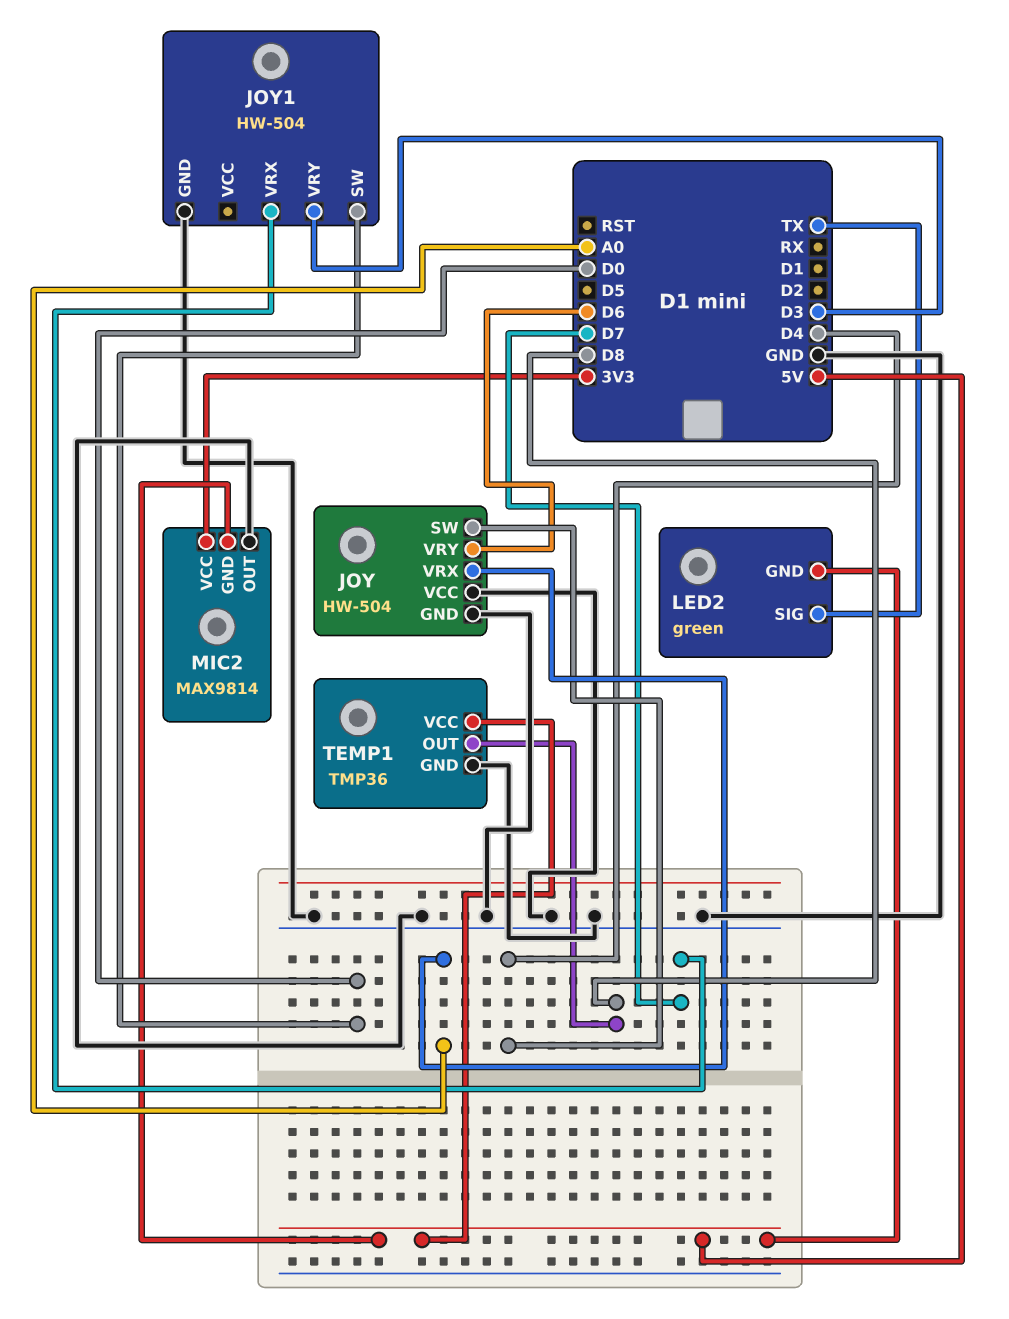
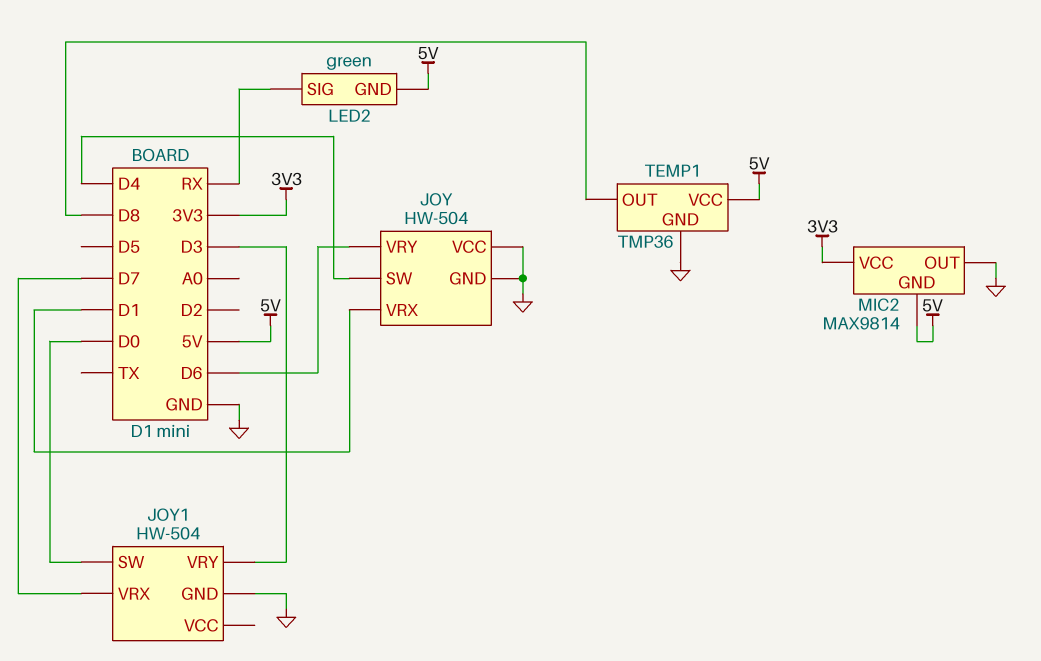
JOY pin VRX: A0 -> D1
LED2 pin SIG: TX -> RX

